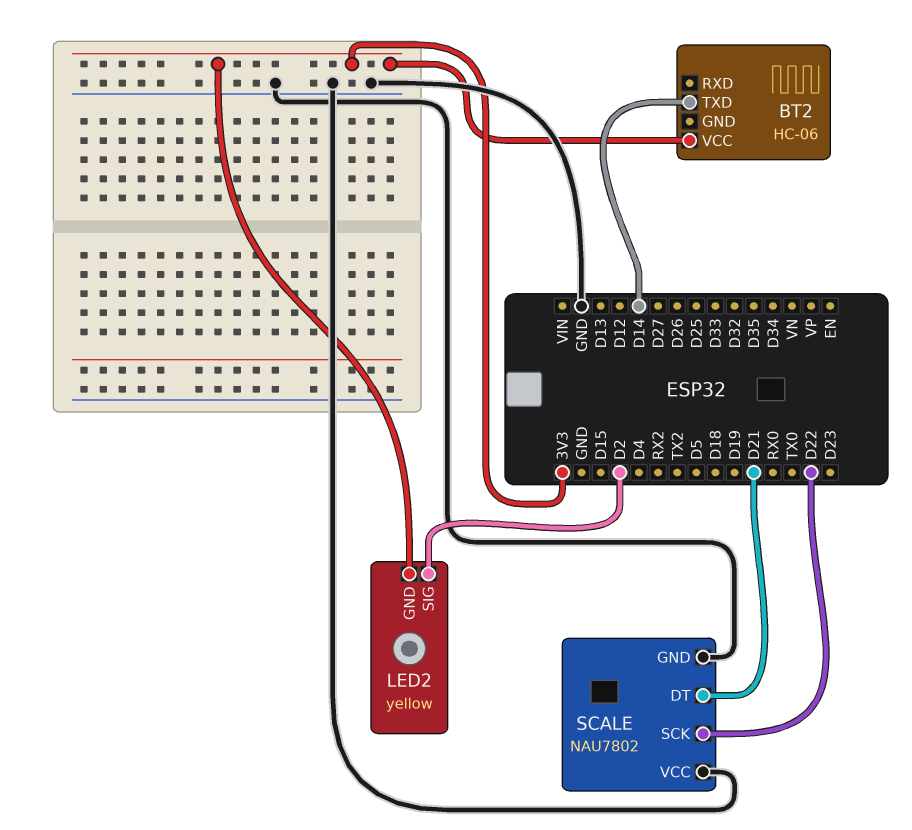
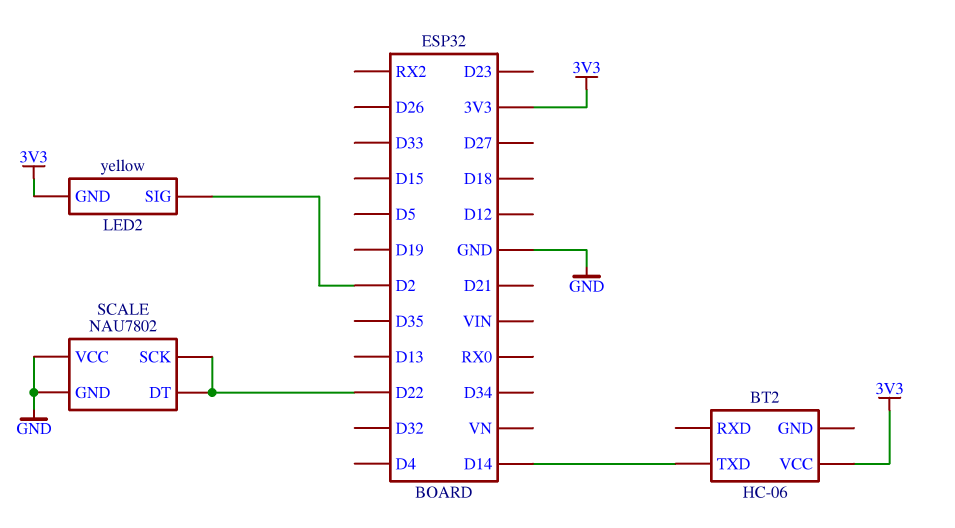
SCALE pin DT: D21 -> D22

